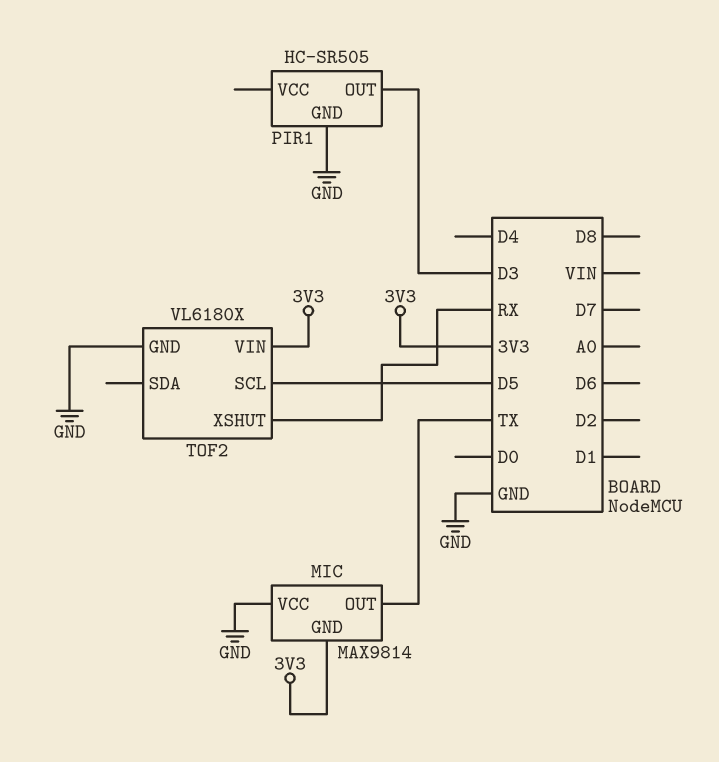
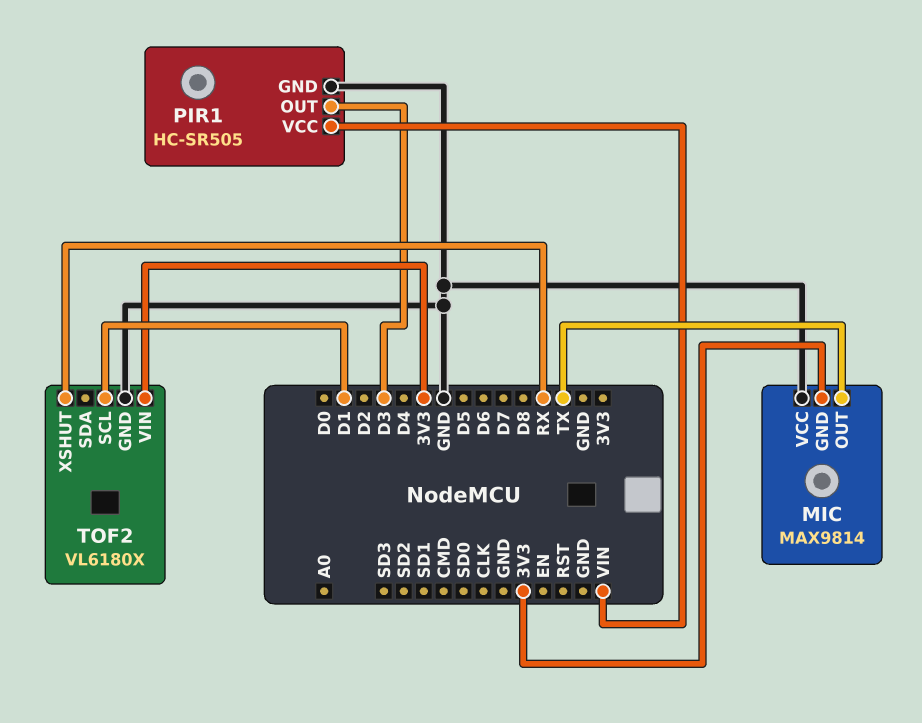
PIR1 pin VCC: none -> VIN
TOF2 pin SCL: D5 -> D1

